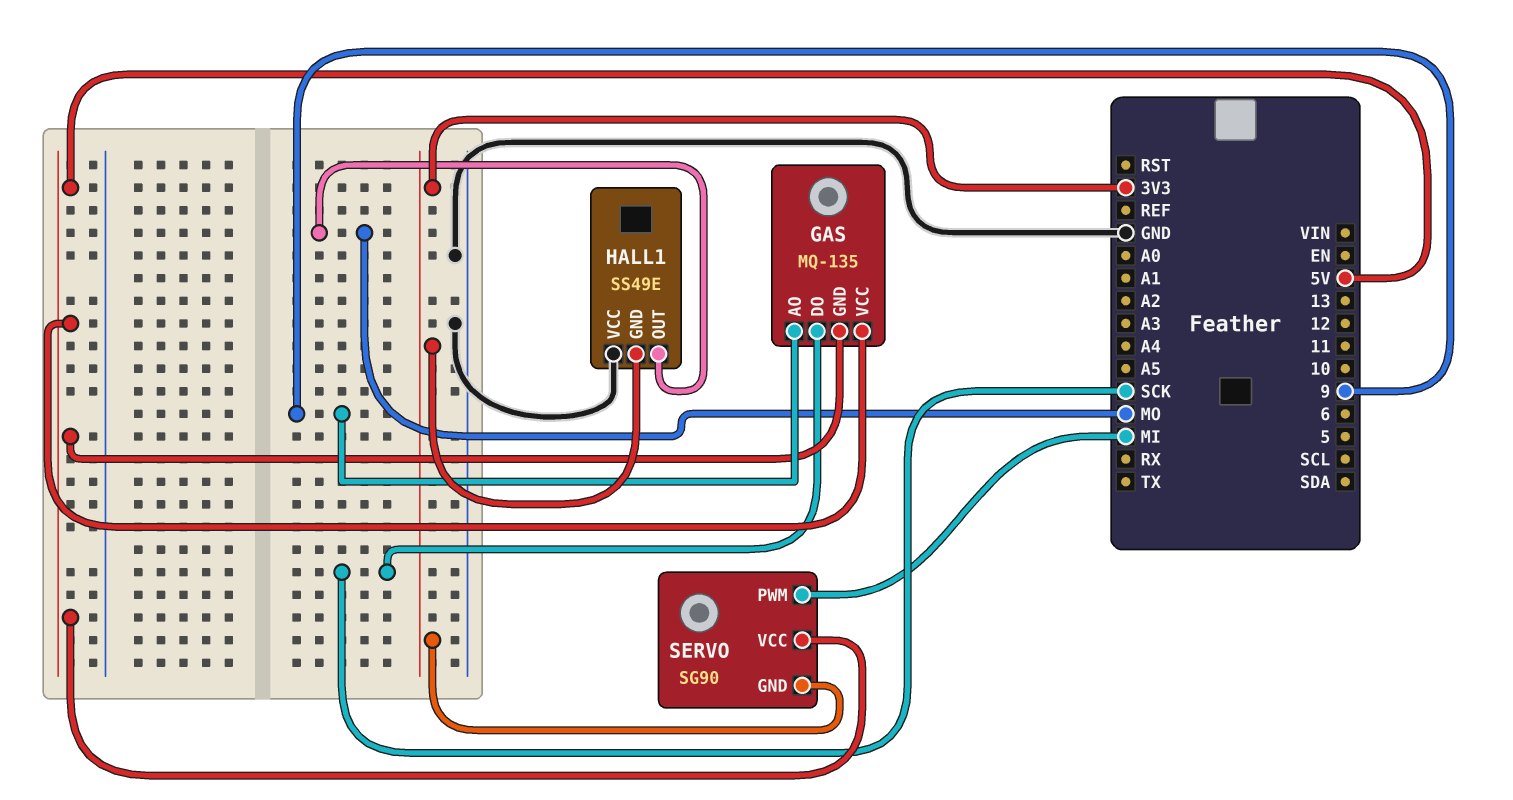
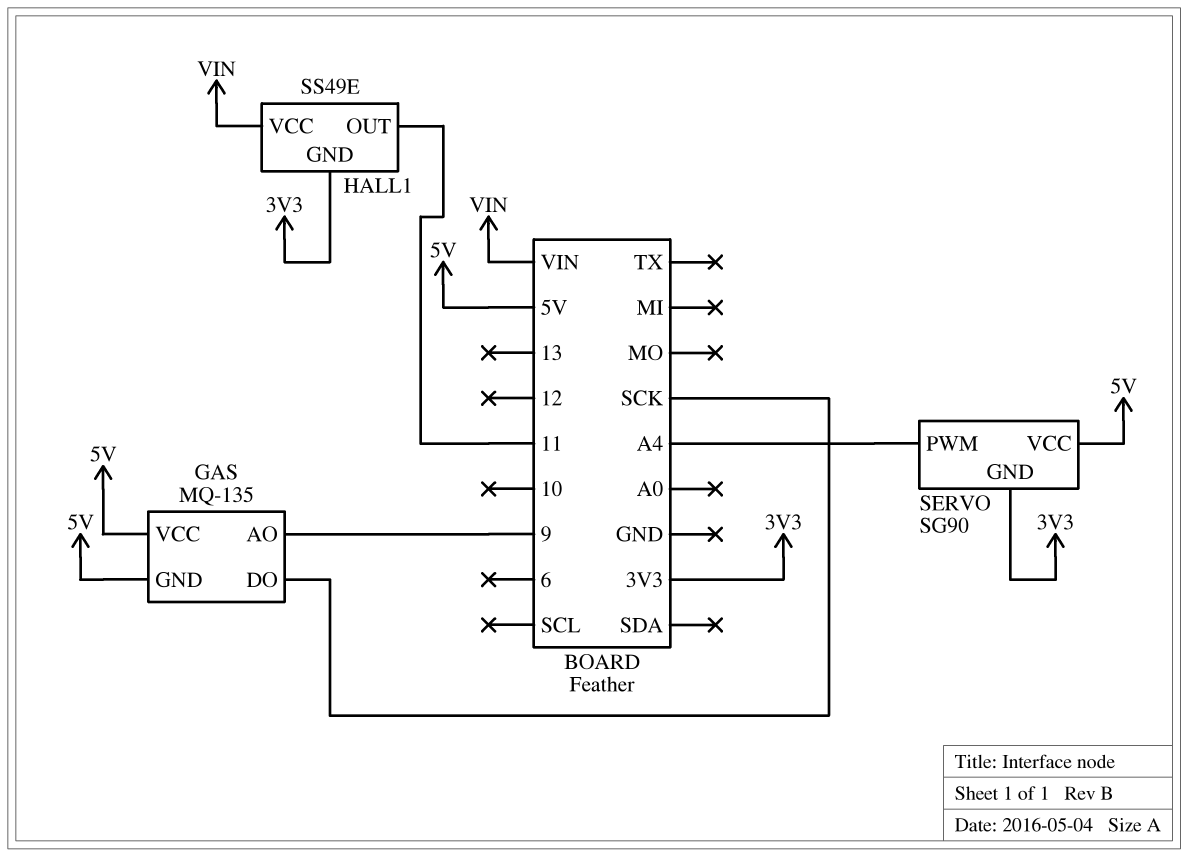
HALL1 pin OUT: MO -> 11
HALL1 pin VCC: GND -> VIN
SERVO pin PWM: MI -> A4

